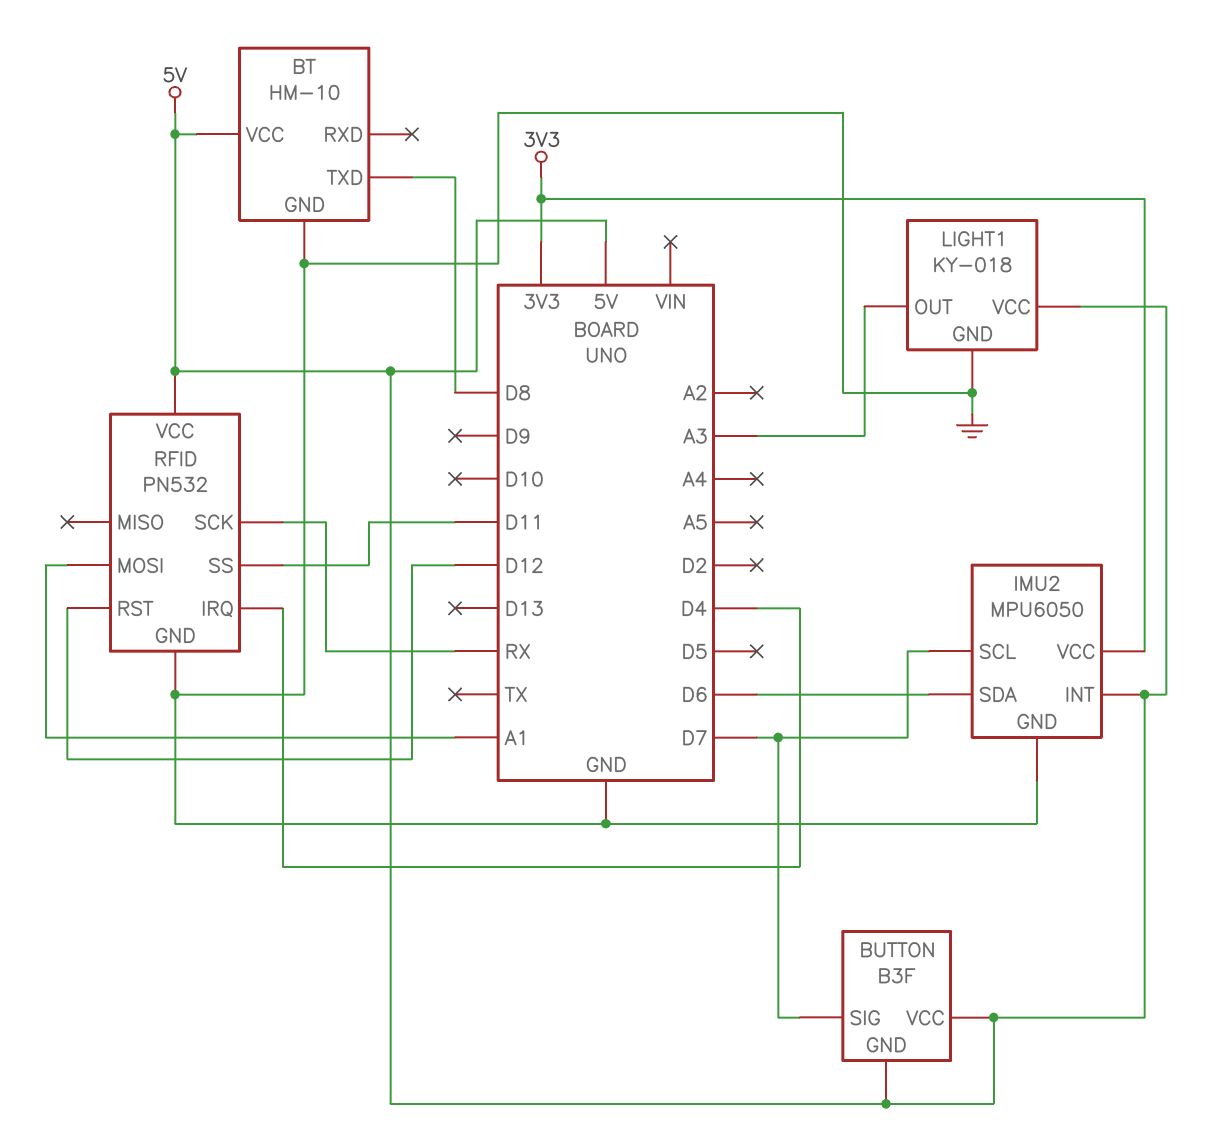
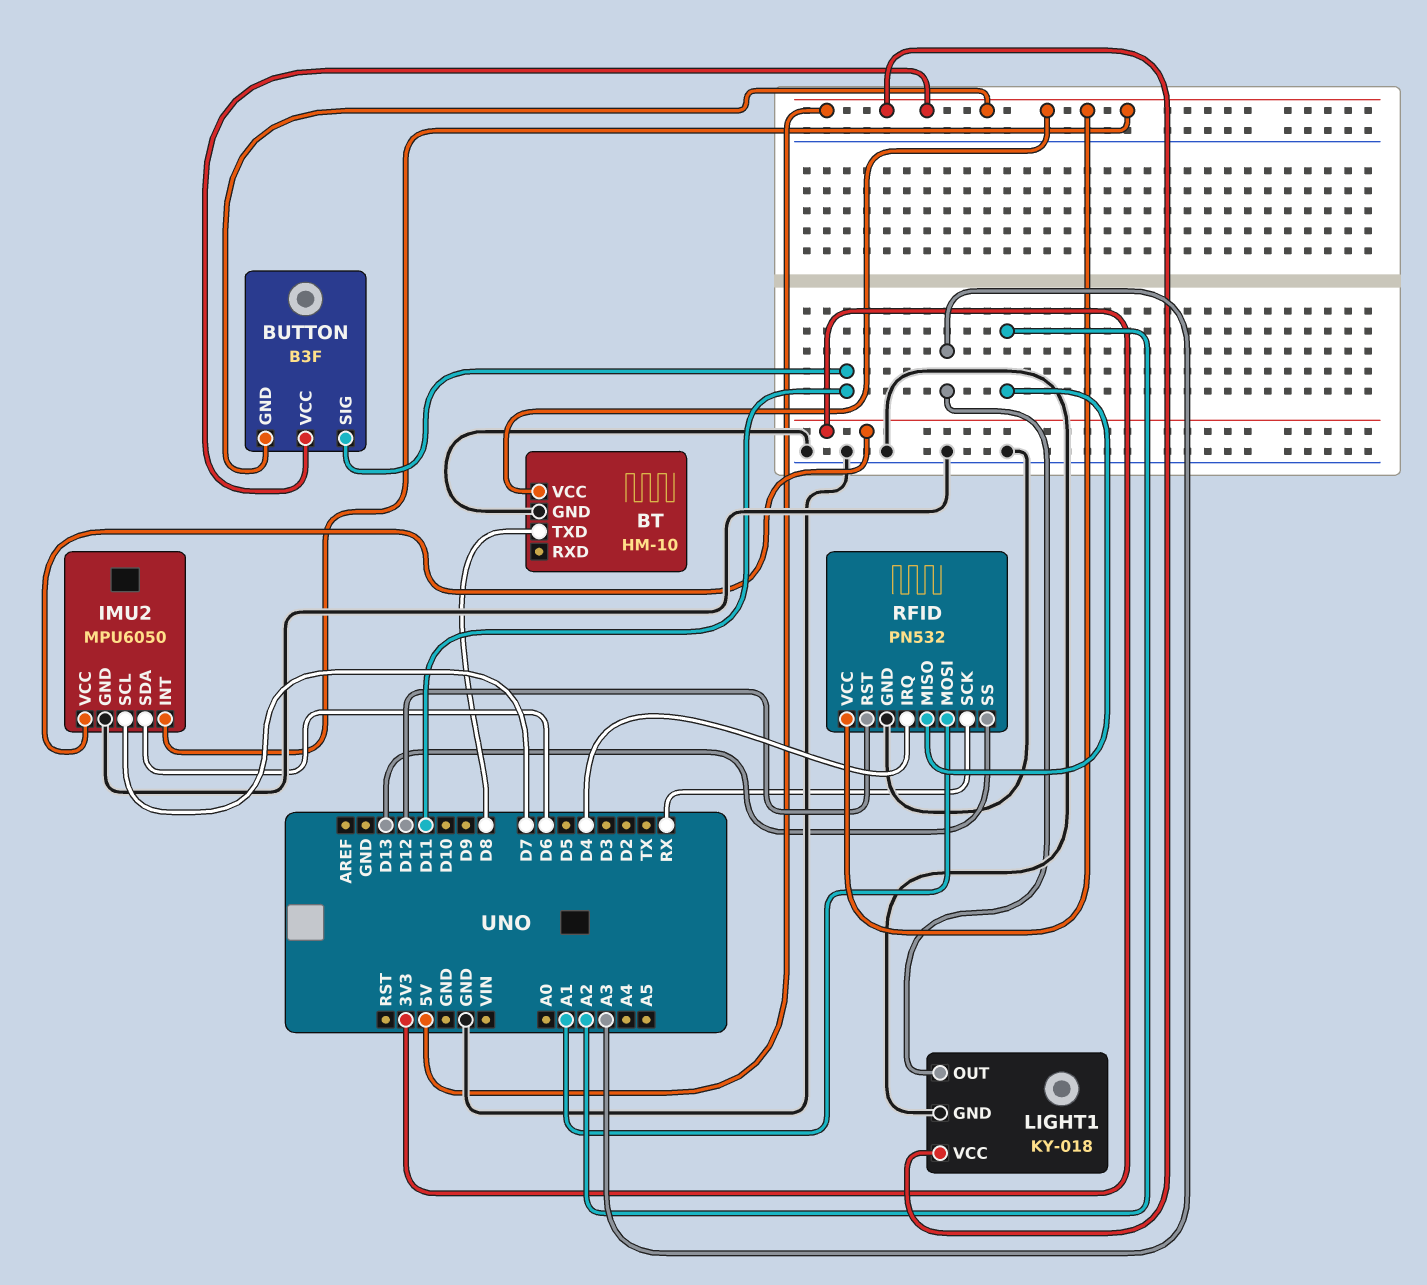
BUTTON pin SIG: D7 -> D11
RFID pin MISO: none -> A2
RFID pin SS: D11 -> D13

